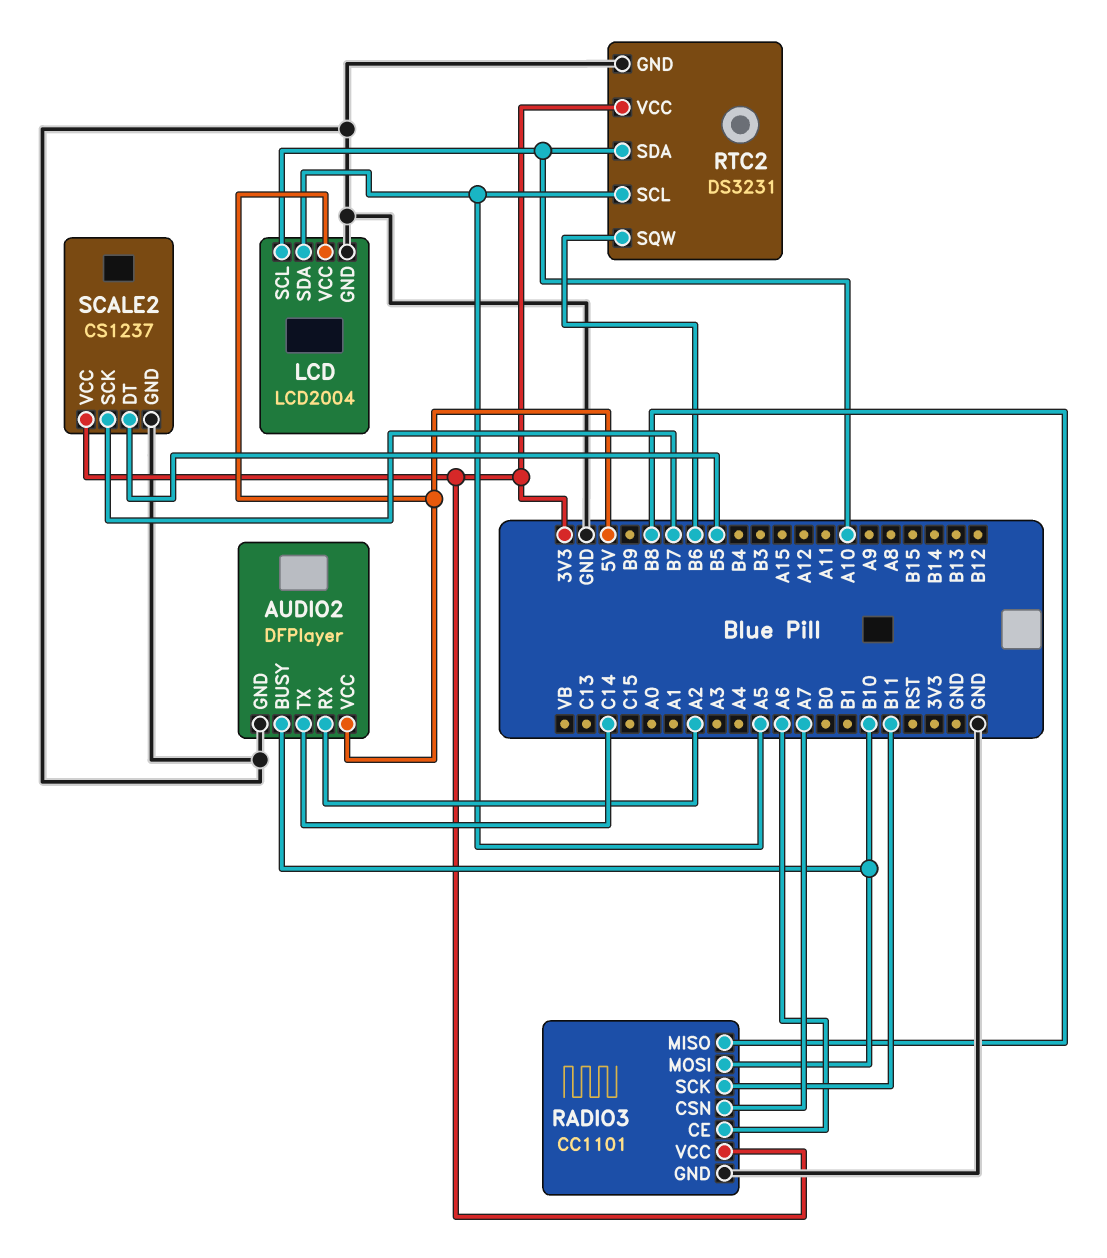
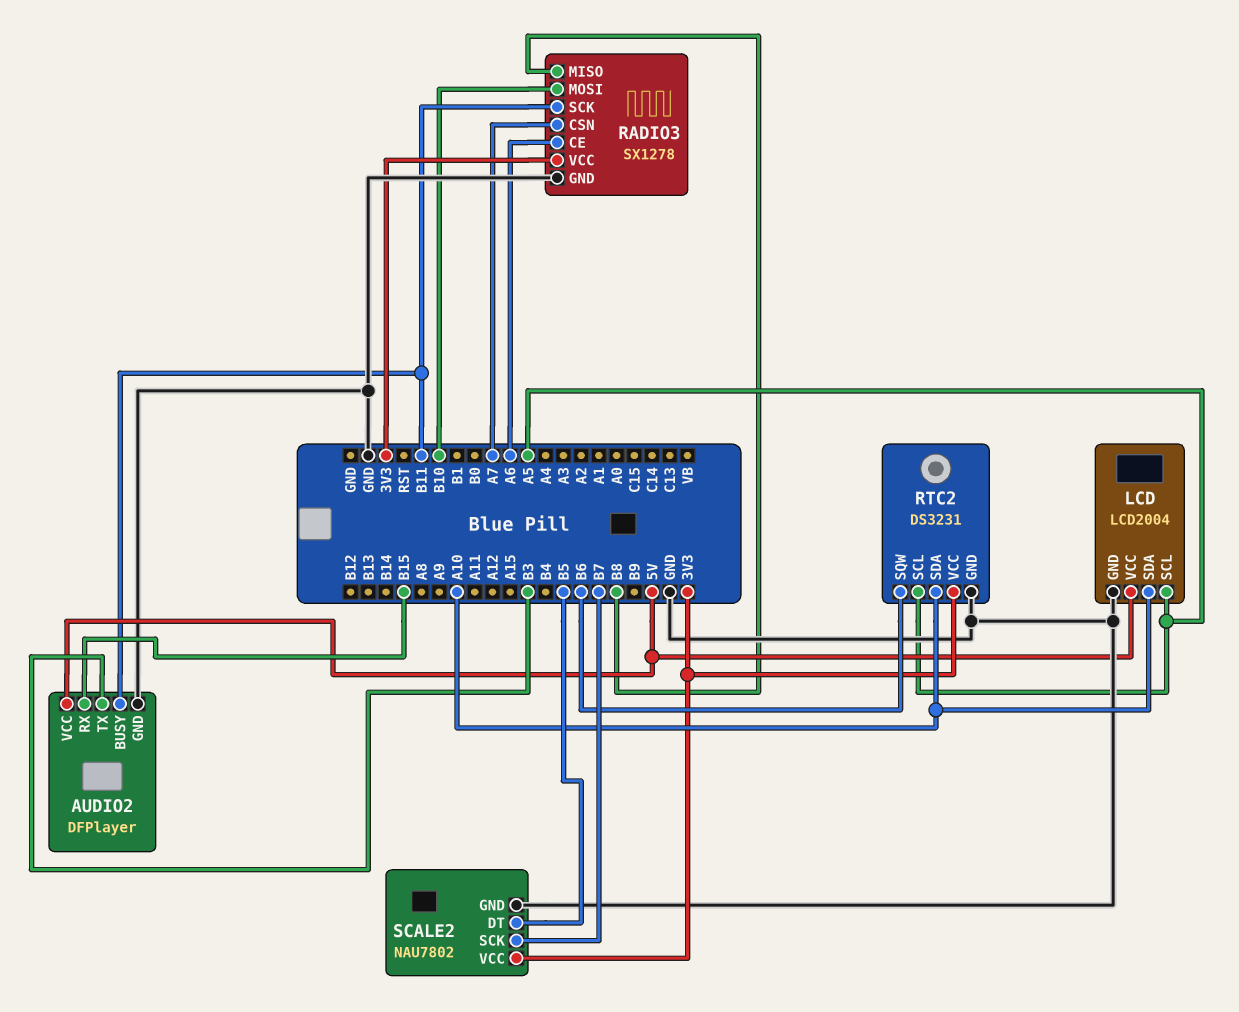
AUDIO2 pin BUSY: B10 -> B11
AUDIO2 pin RX: A2 -> B15
AUDIO2 pin TX: C14 -> B3
LCD pin SCL: A10 -> A5
LCD pin SDA: A5 -> A10
RADIO3: CC1101 -> SX1278
SCALE2: CS1237 -> NAU7802

